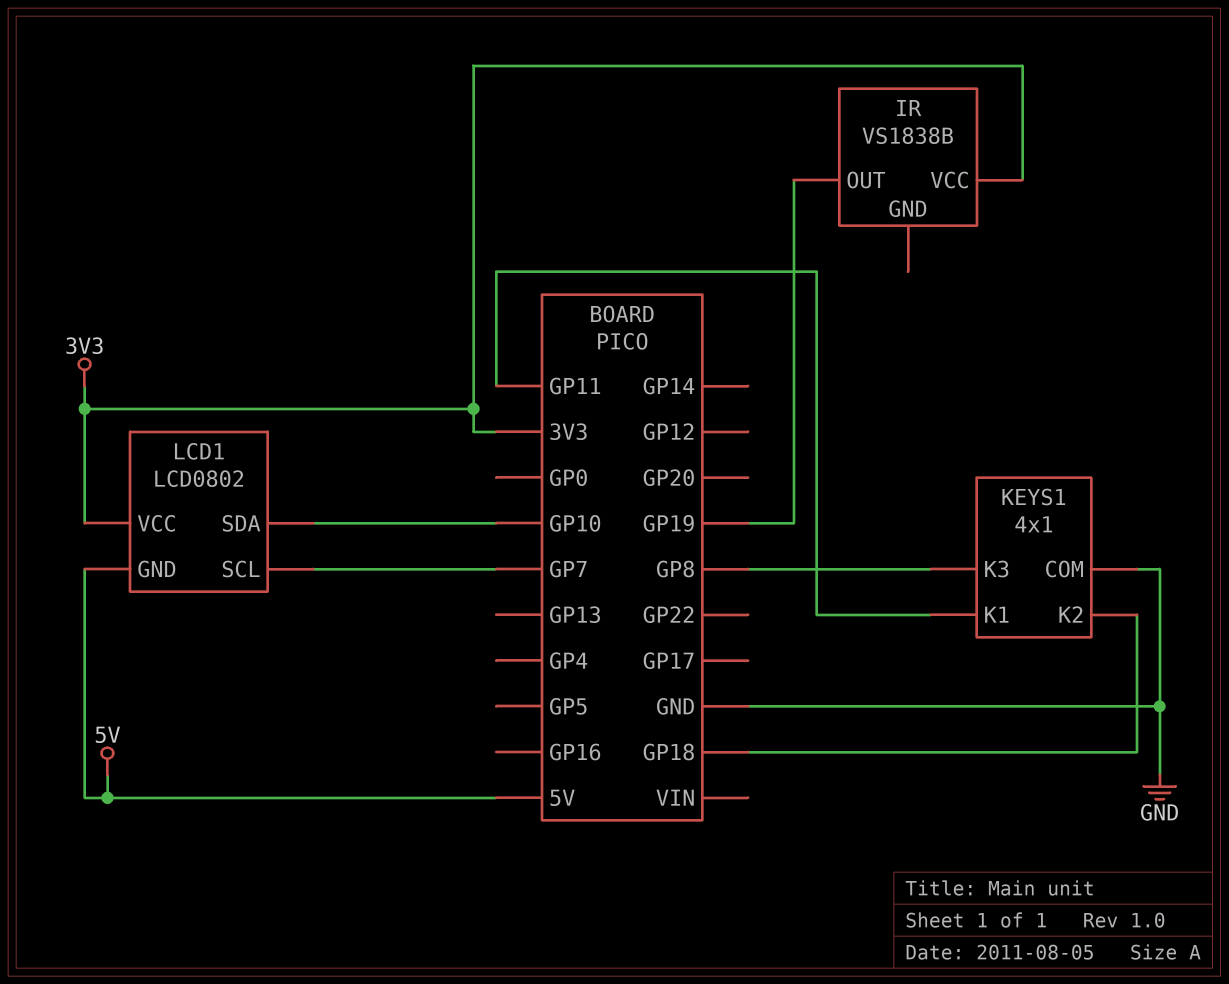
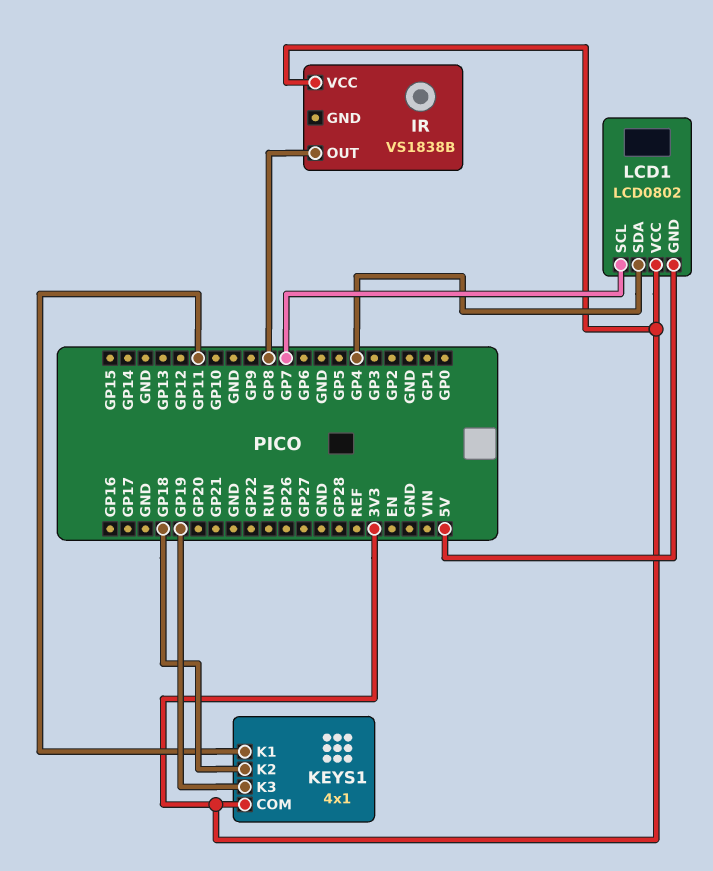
IR pin OUT: GP19 -> GP8
KEYS1 pin COM: GND -> 3V3
KEYS1 pin K3: GP8 -> GP19
LCD1 pin SDA: GP10 -> GP4

